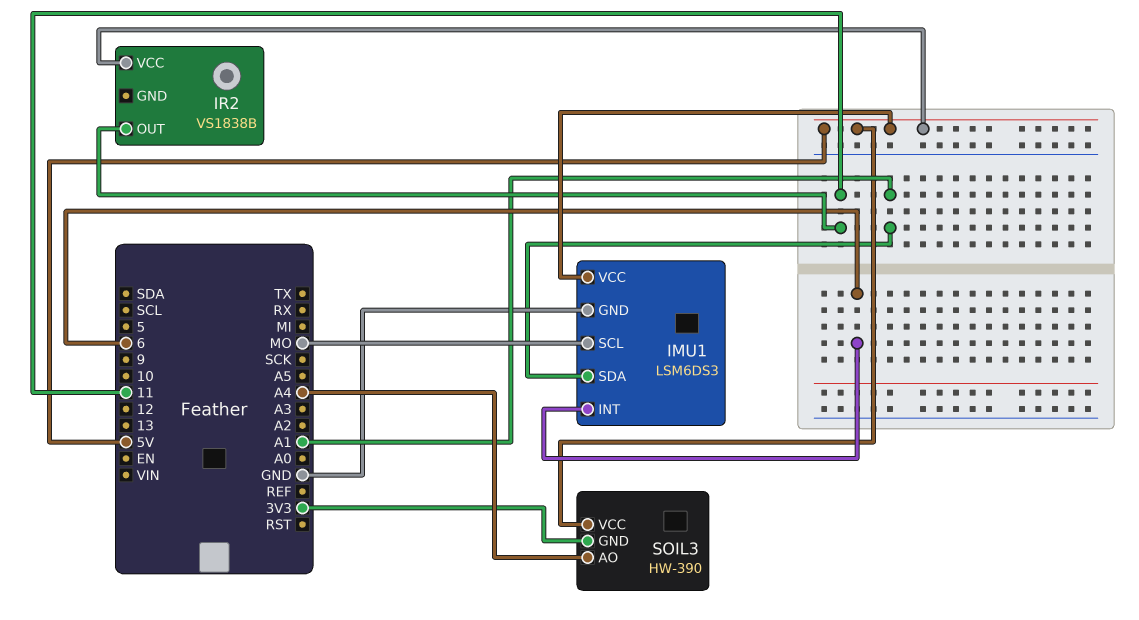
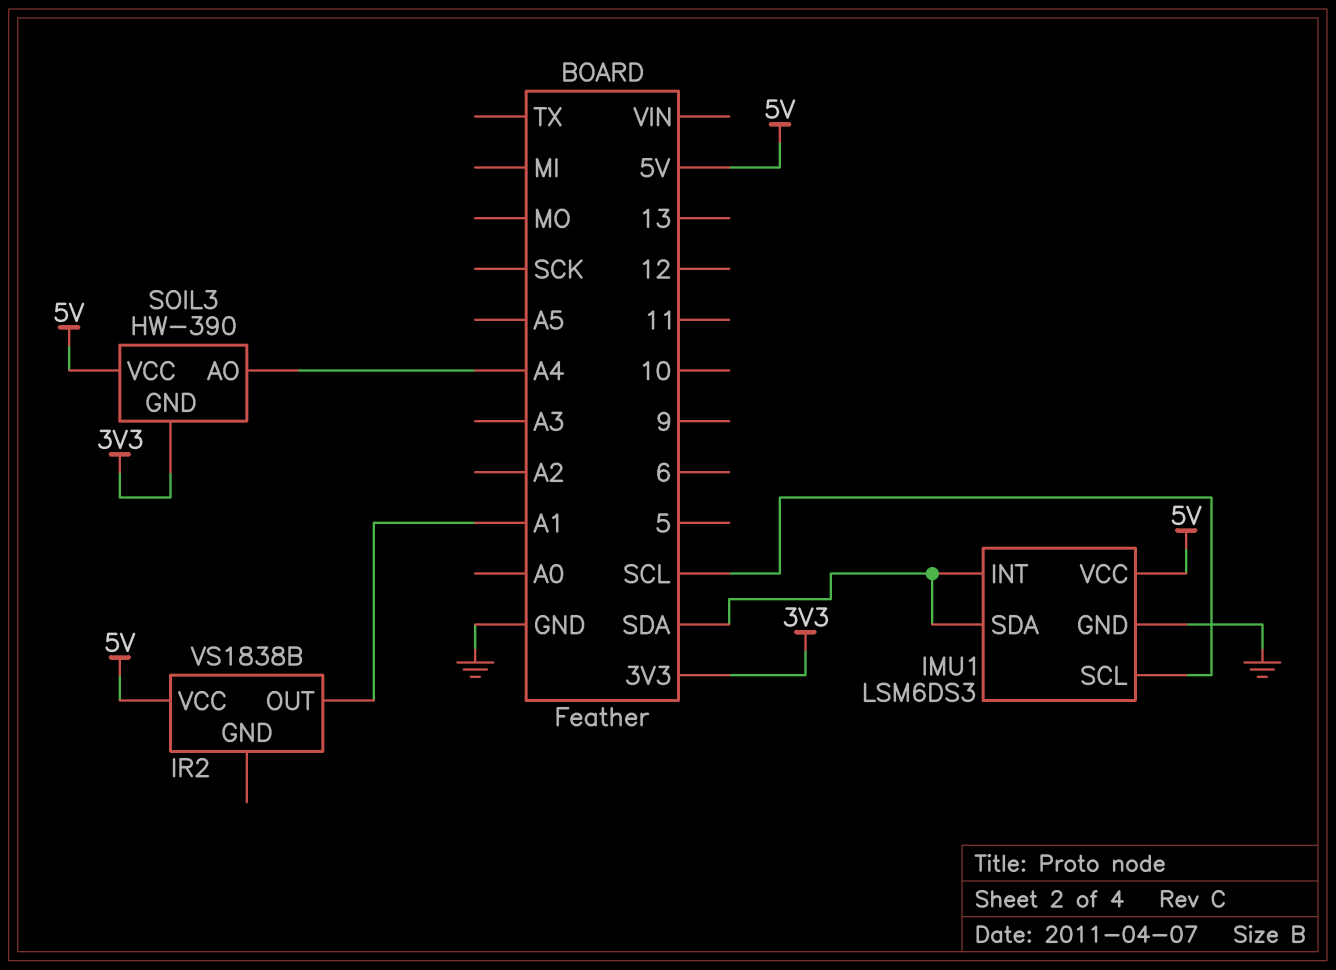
IMU1 pin INT: 6 -> SDA
IMU1 pin SCL: MO -> SCL
IMU1 pin SDA: A1 -> SDA
IR2 pin OUT: 11 -> A1

